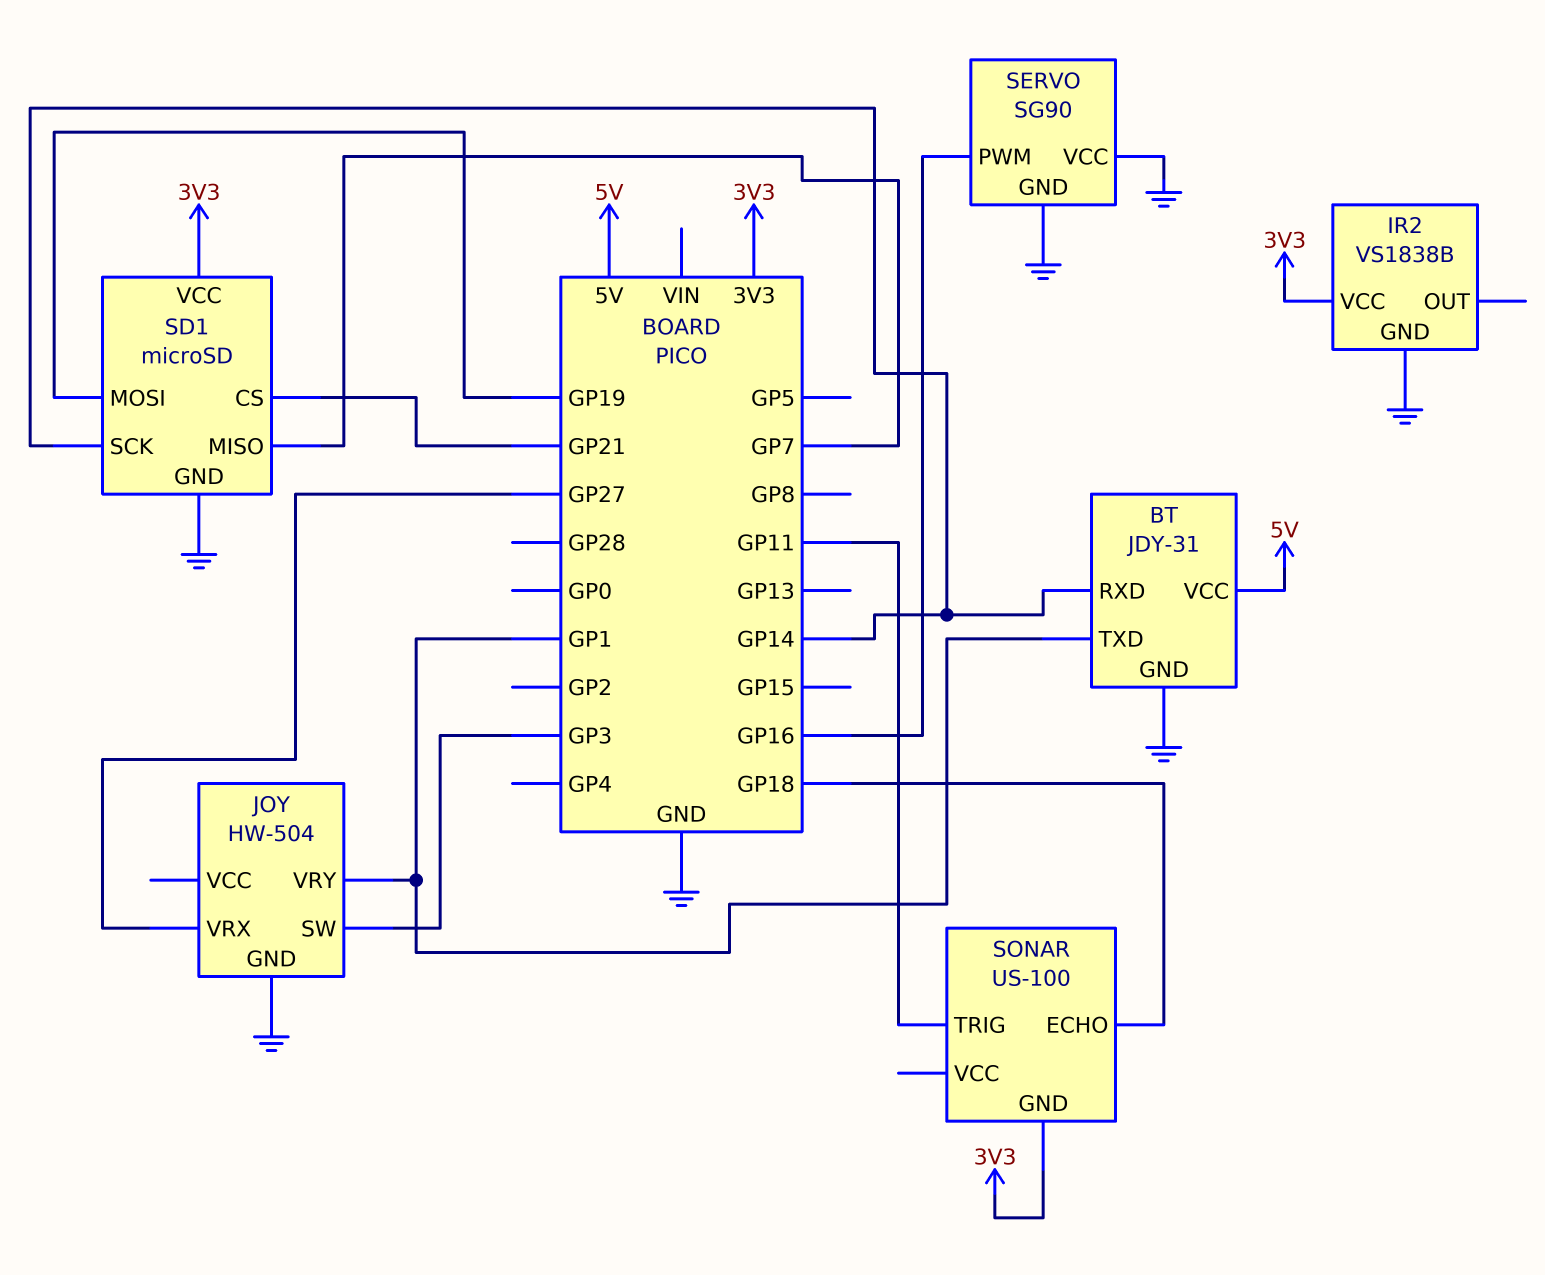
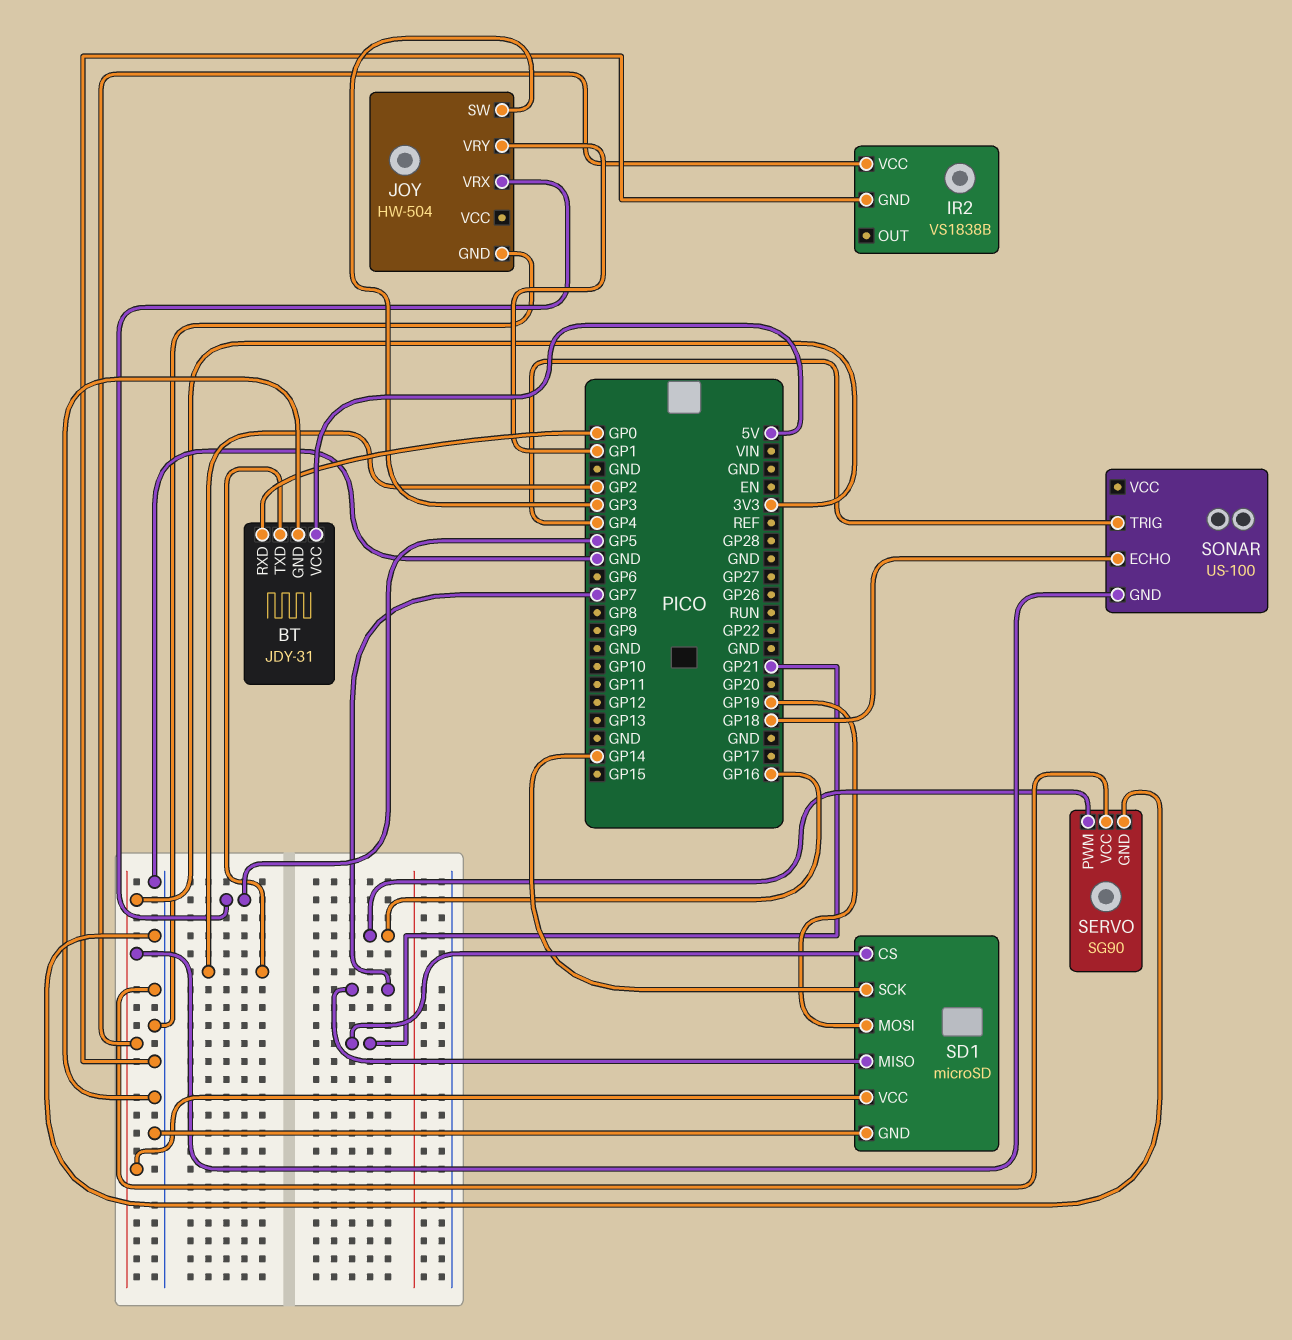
BT pin RXD: GP14 -> GP0
BT pin TXD: GP1 -> GP2
JOY pin VRX: GP27 -> GP5
SONAR pin TRIG: GP11 -> GP4

